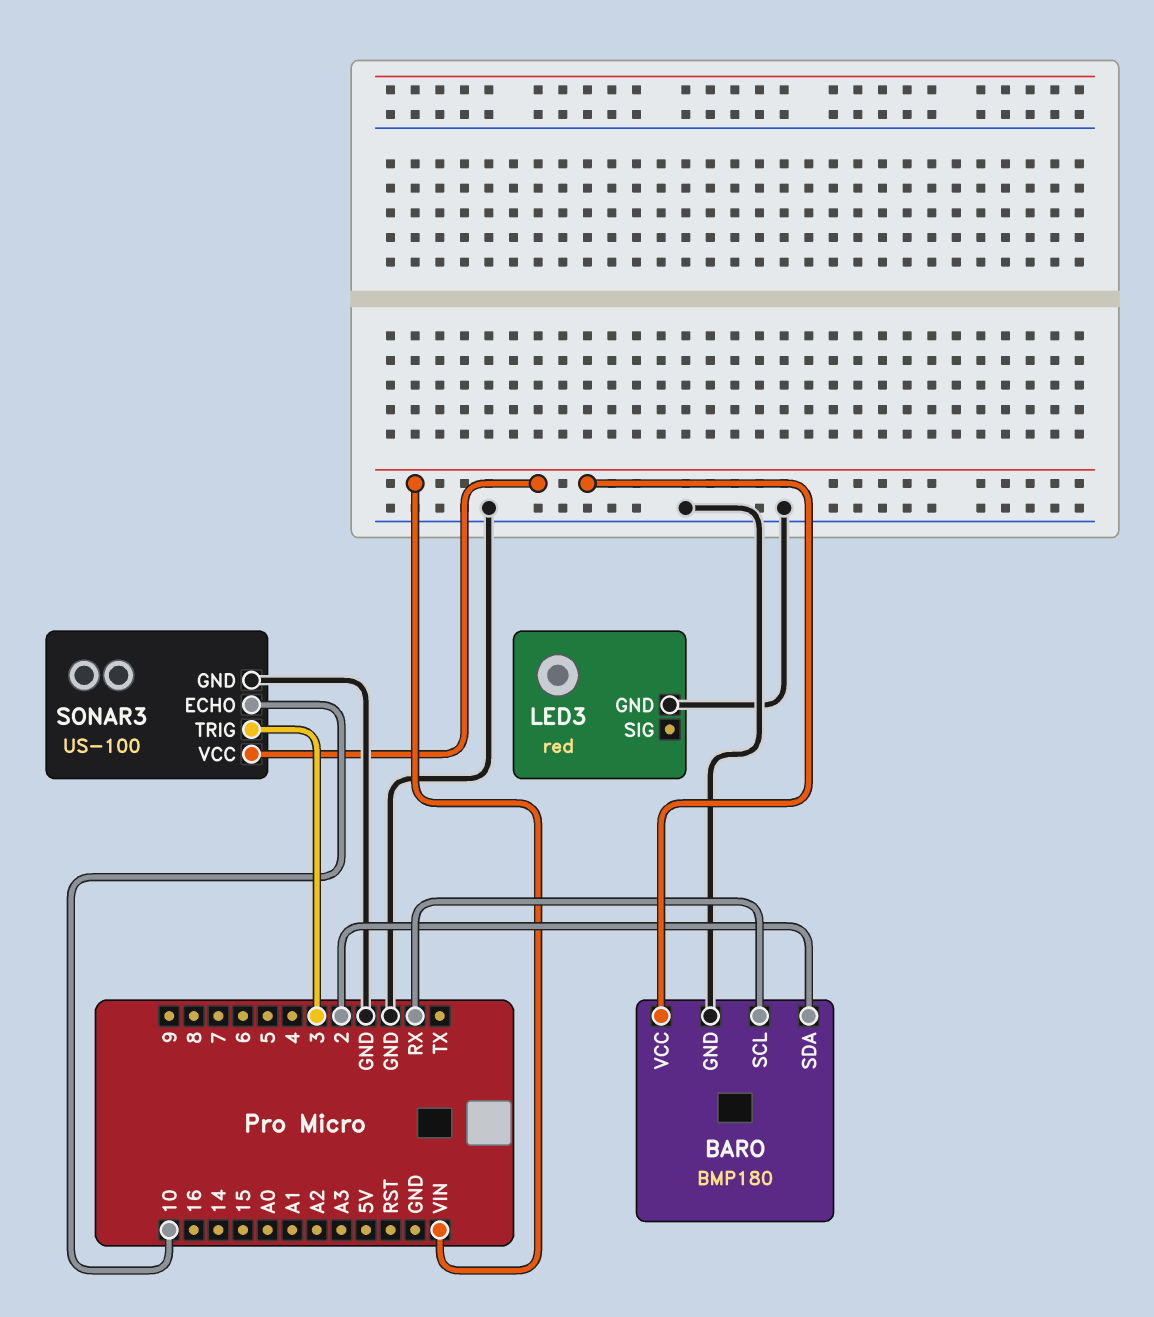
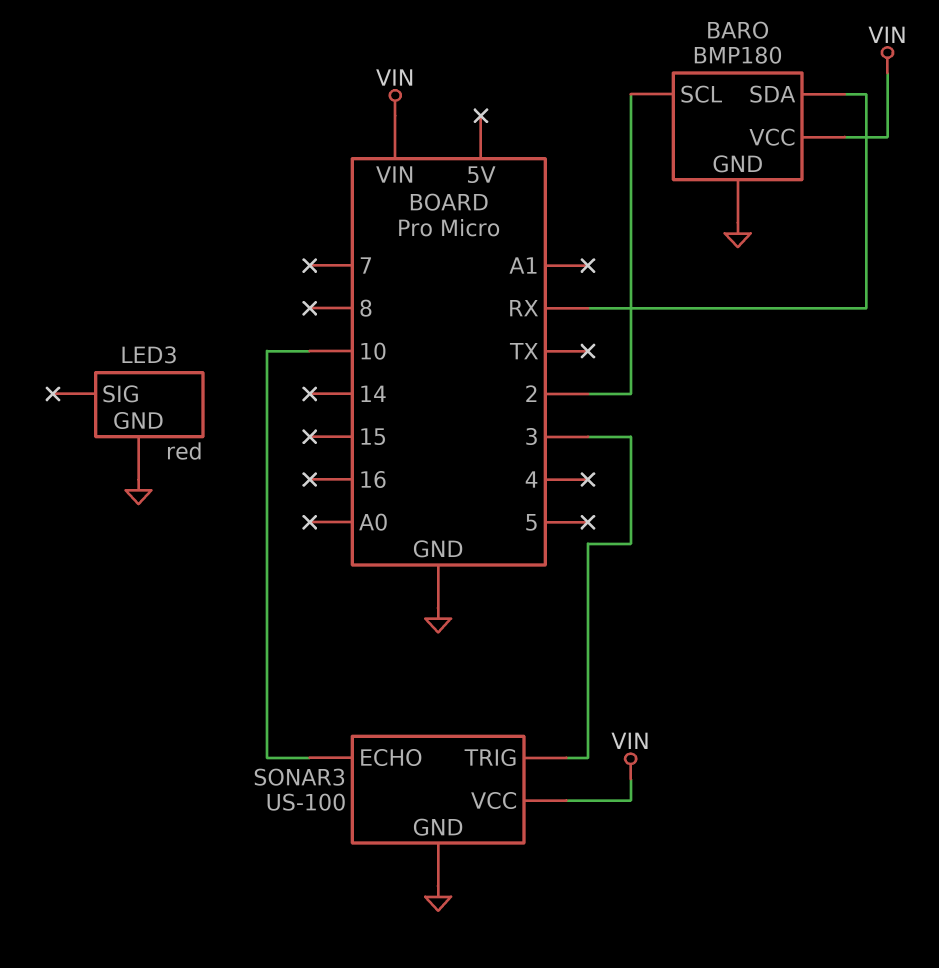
BARO pin SCL: RX -> 2
BARO pin SDA: 2 -> RX

